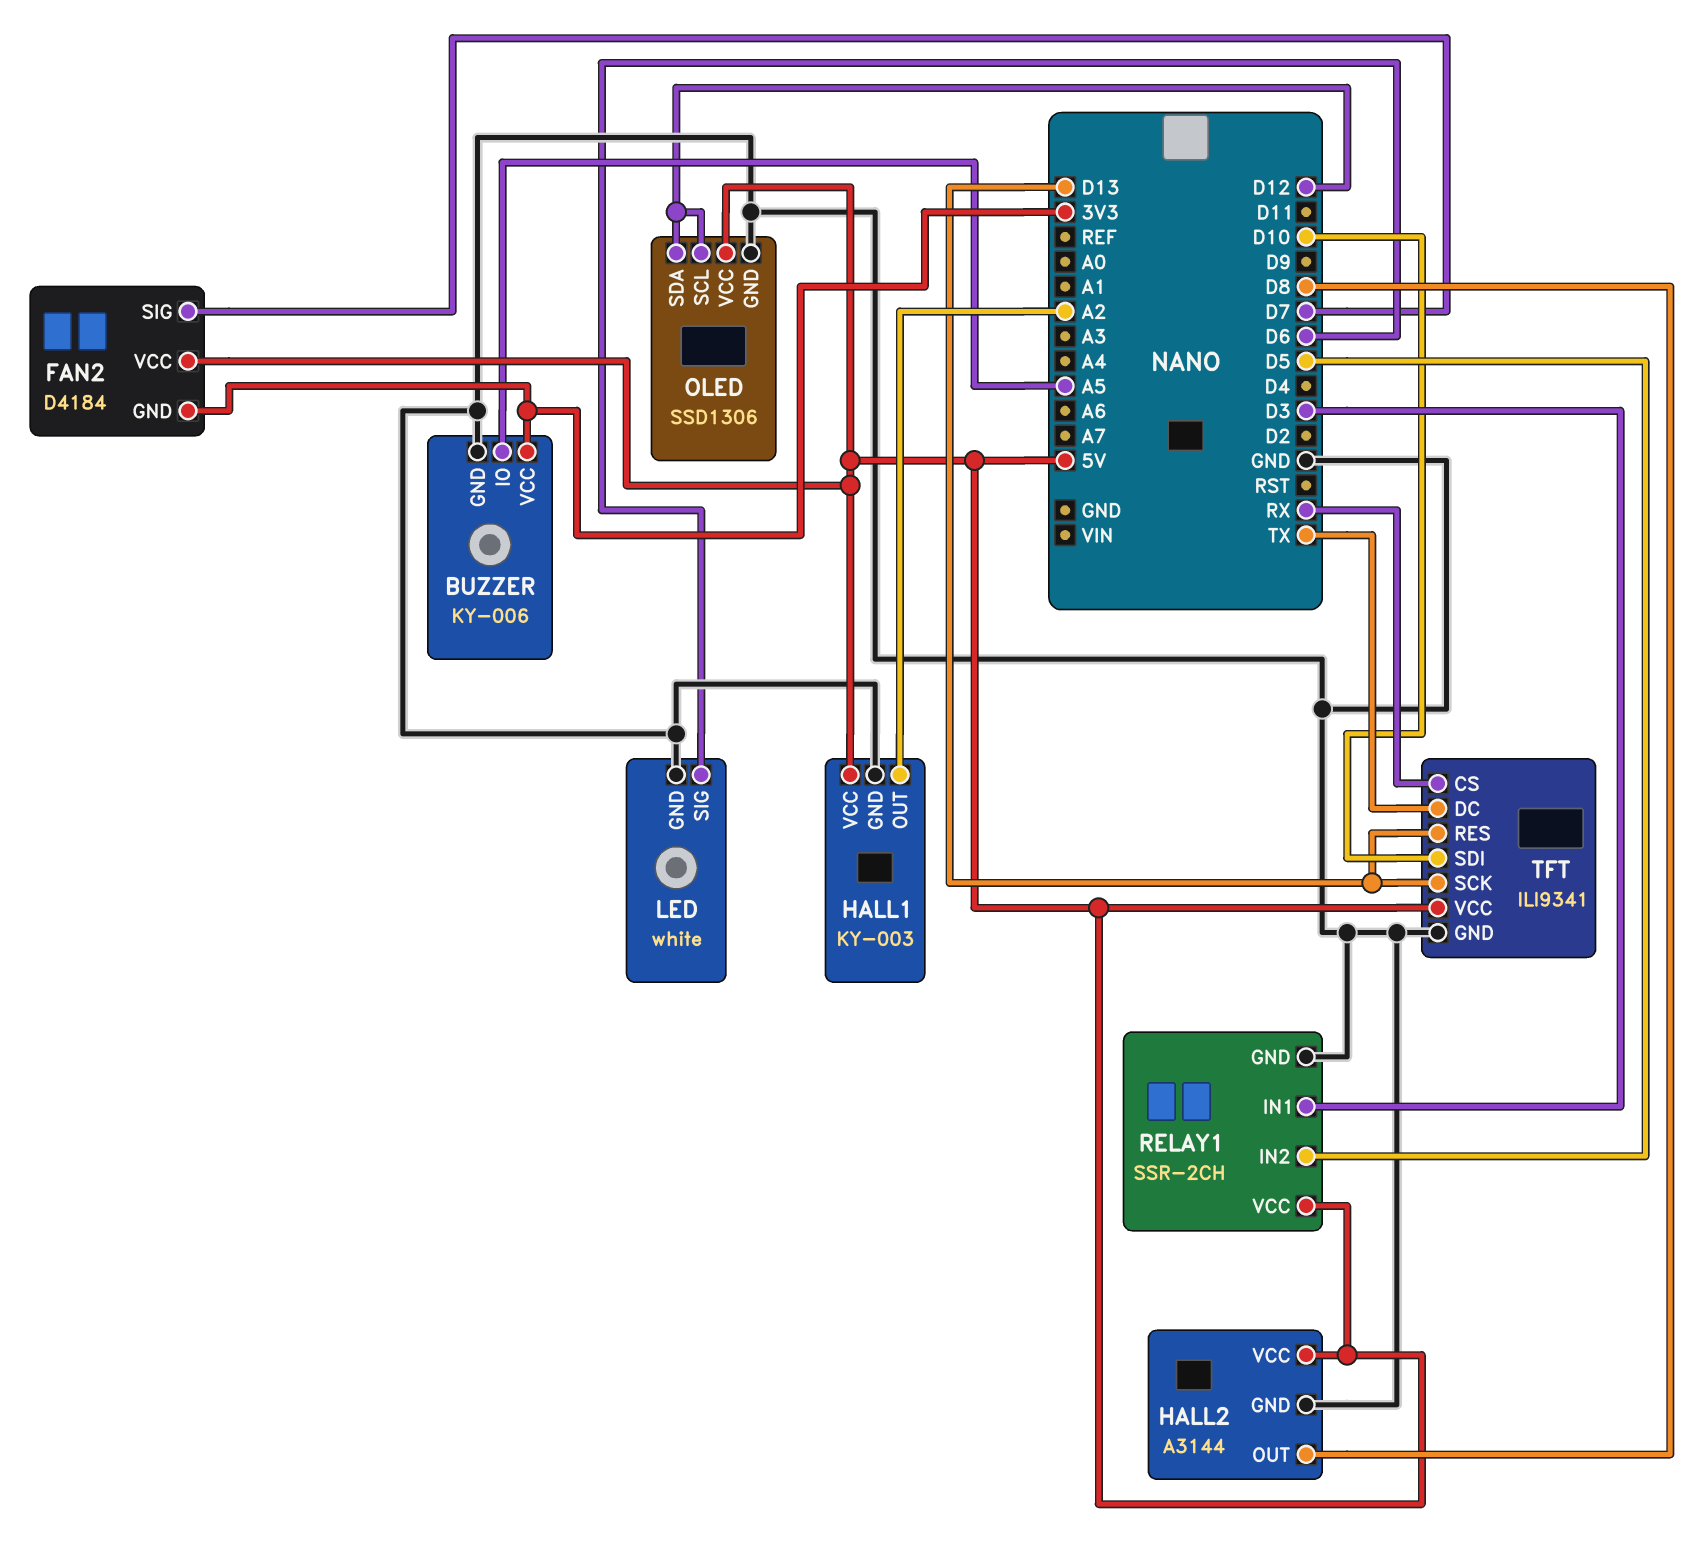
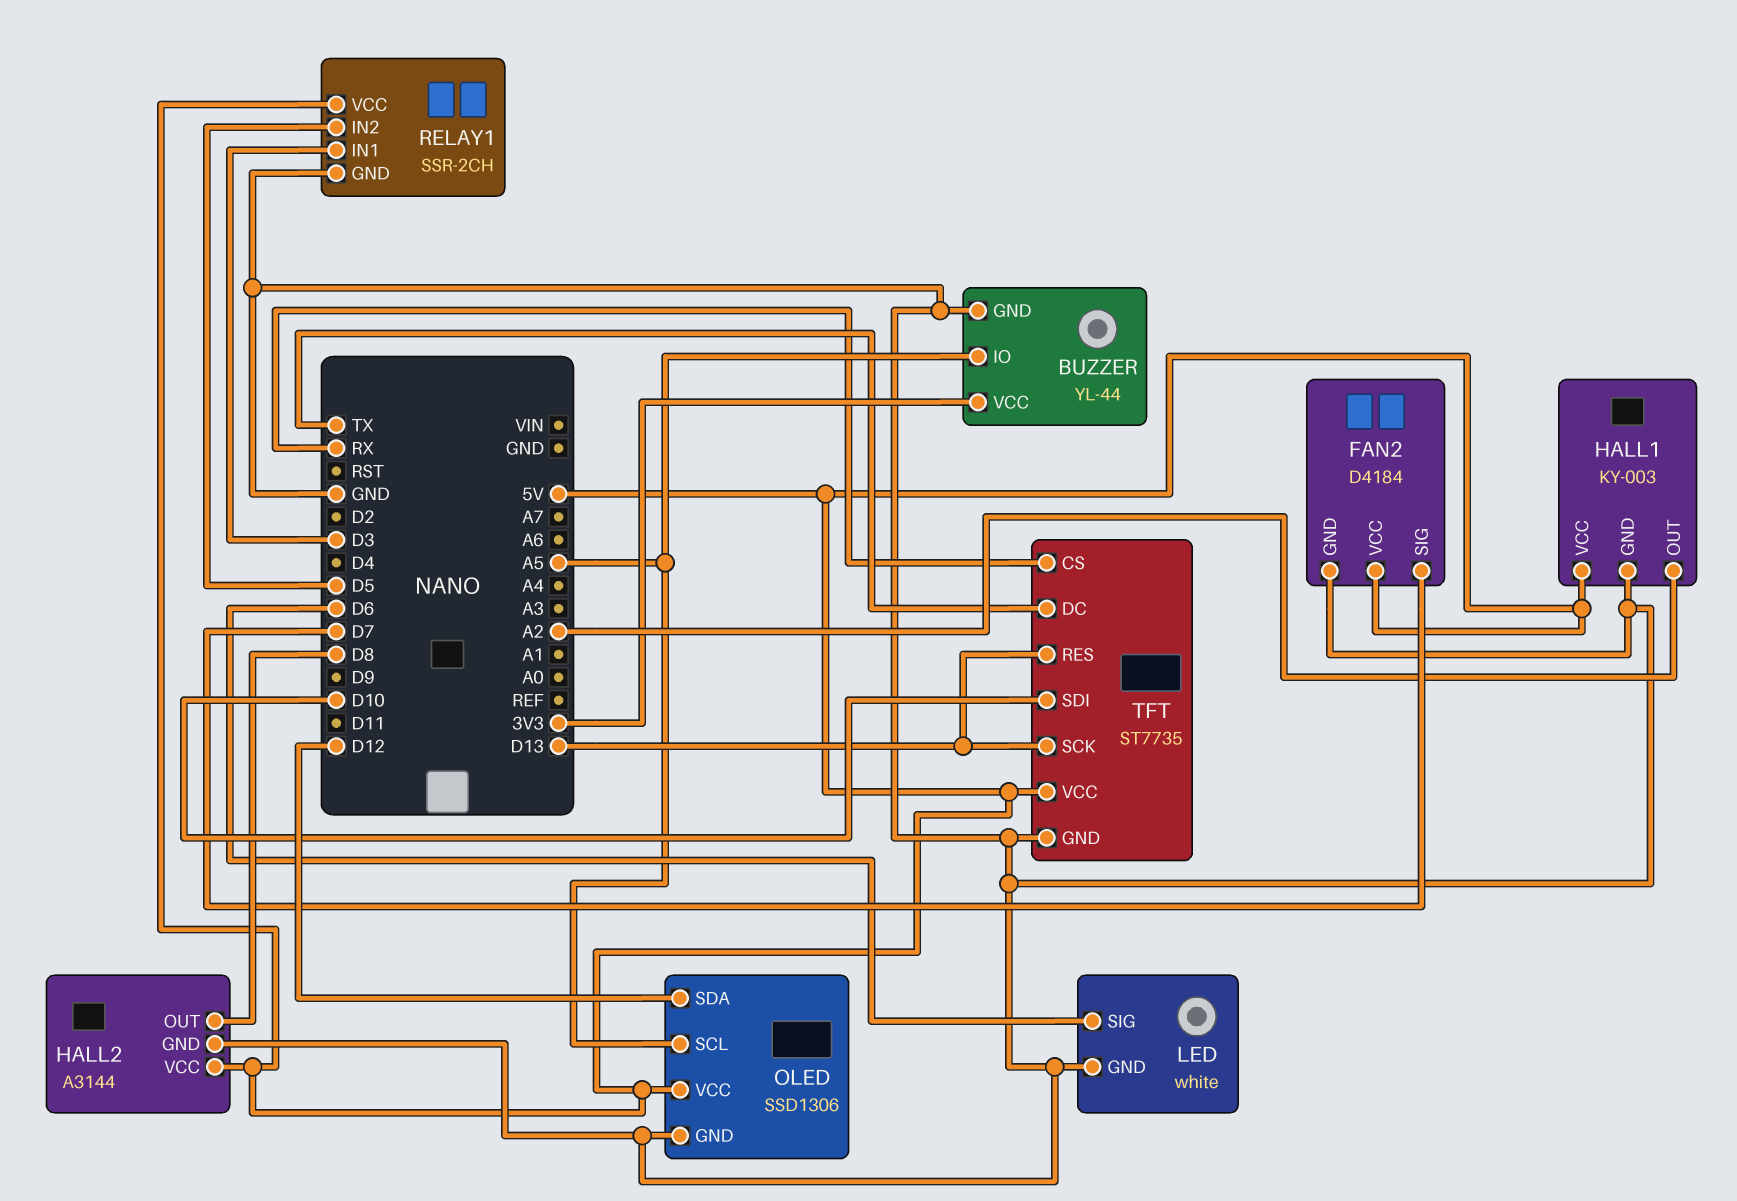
BUZZER: KY-006 -> YL-44
FAN2 pin GND: 3V3 -> GND
OLED pin SCL: D12 -> A5
TFT: ILI9341 -> ST7735

